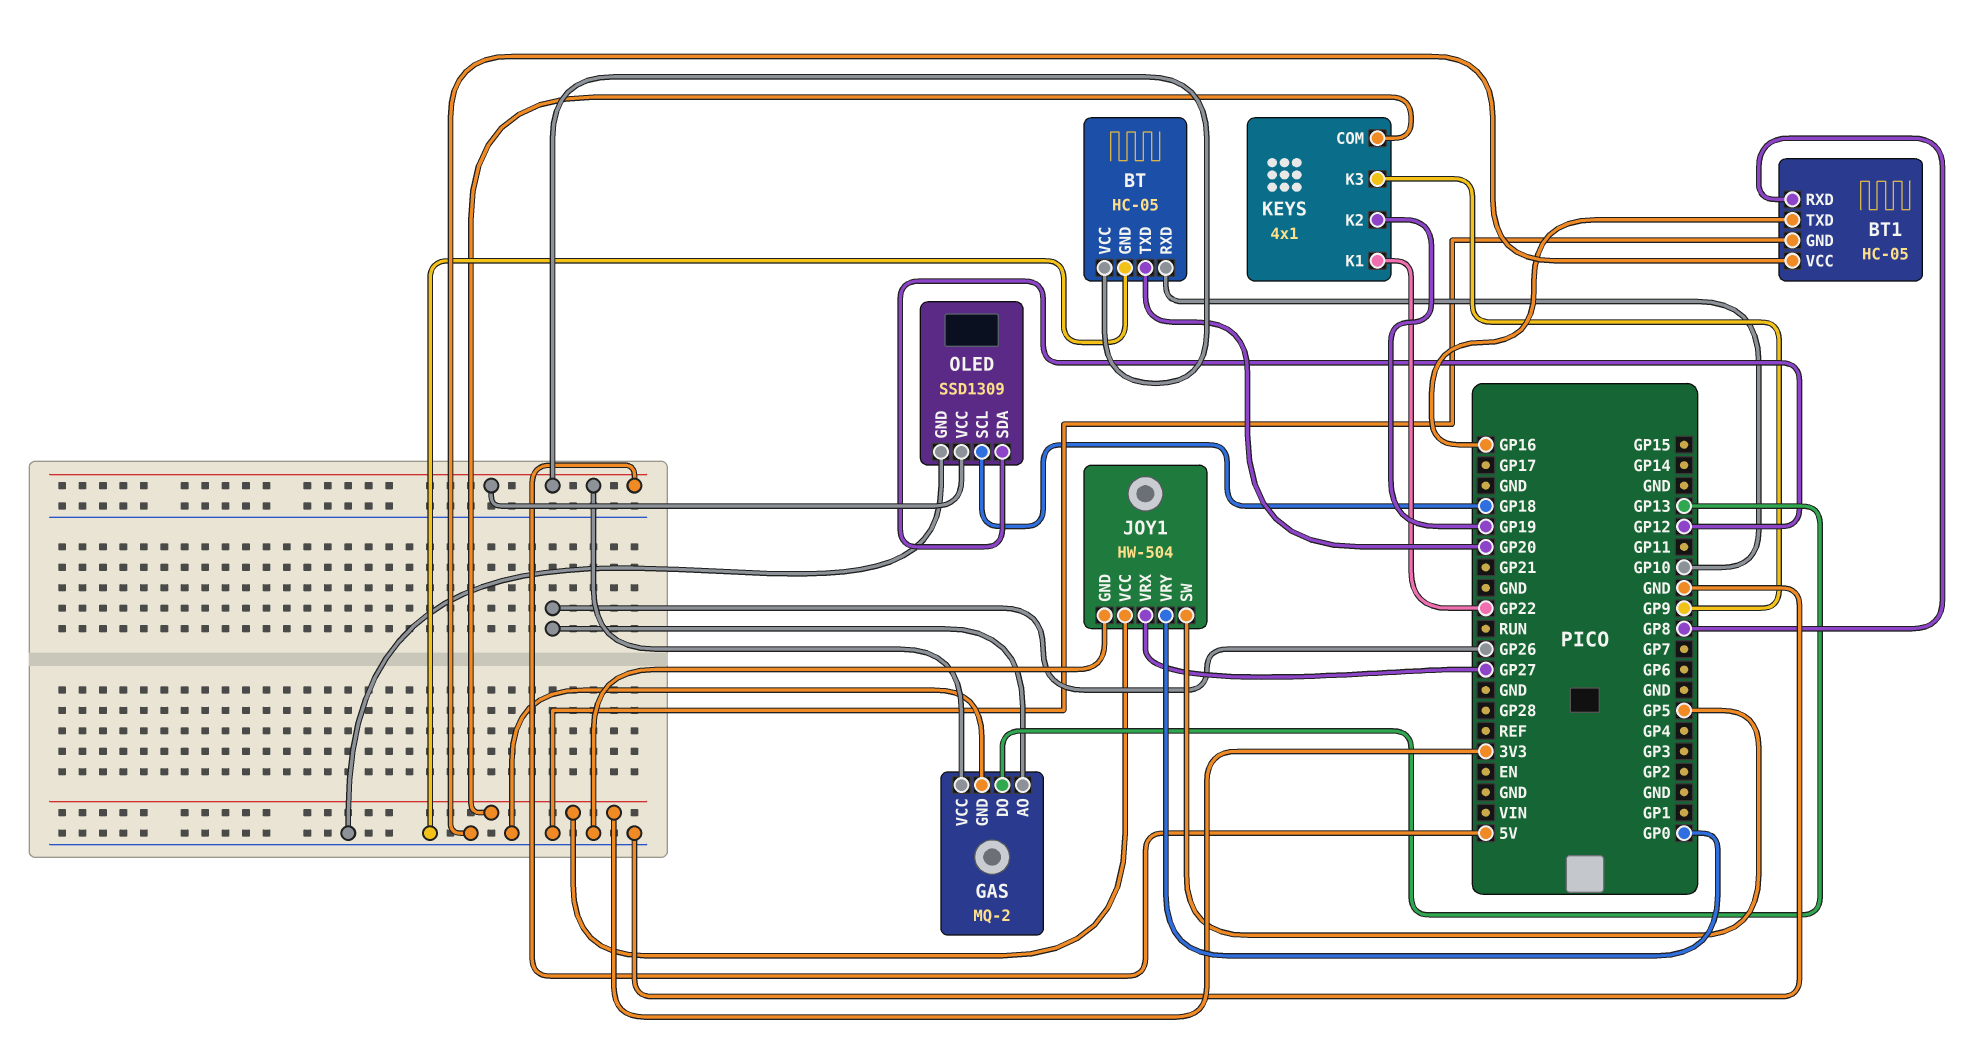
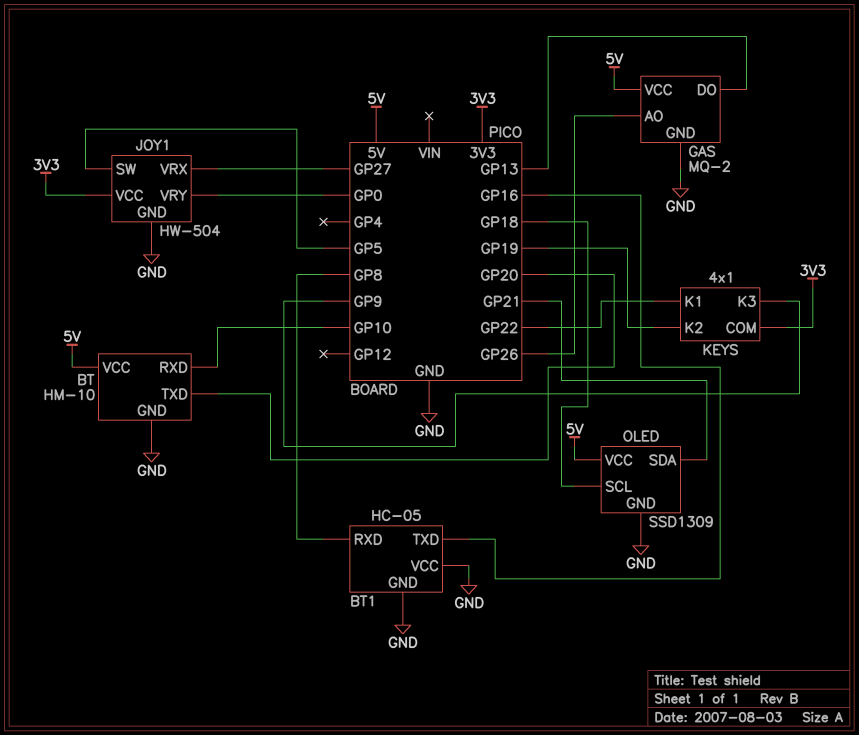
BT: HC-05 -> HM-10
OLED pin SDA: GP12 -> GP21

